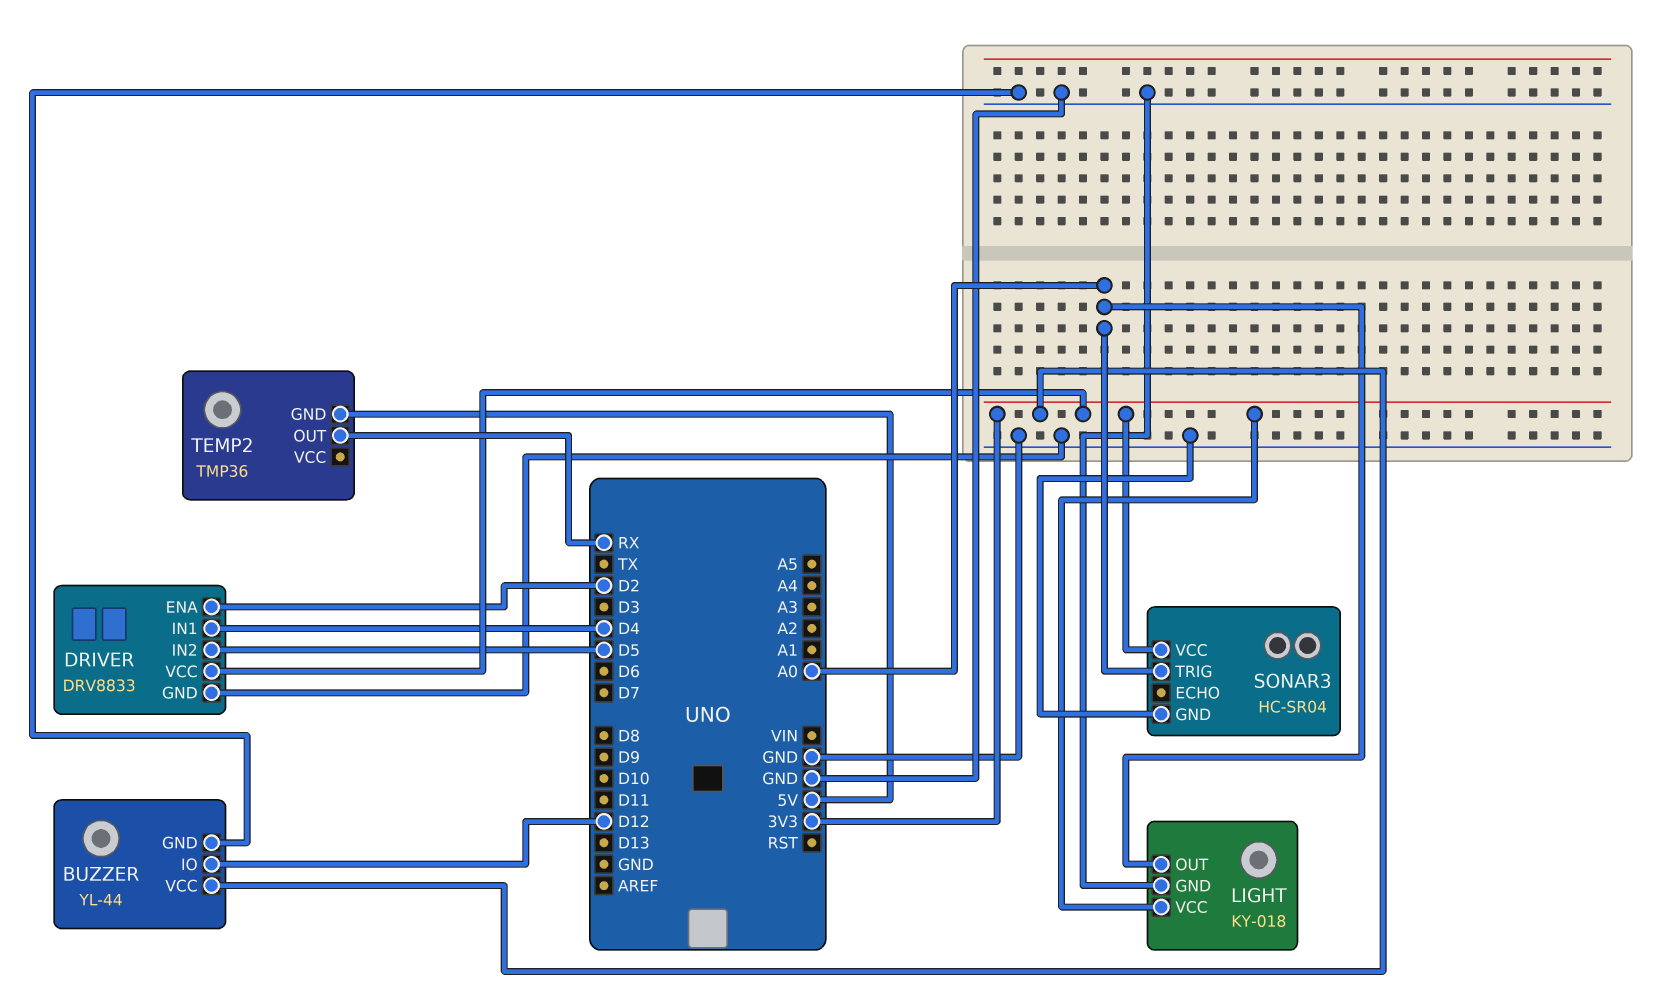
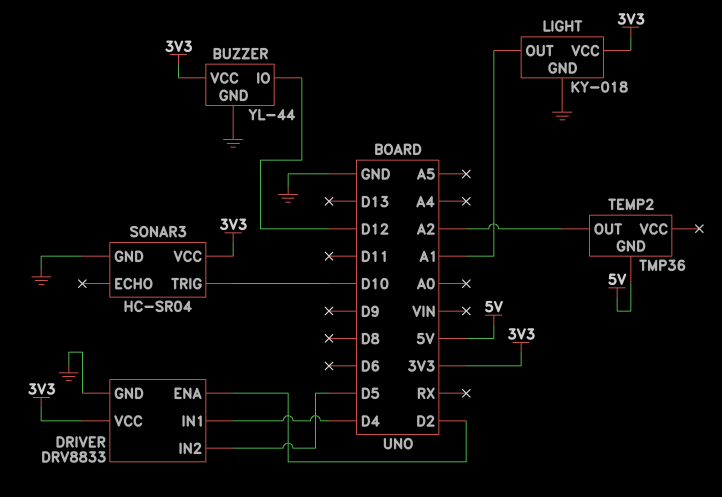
LIGHT pin OUT: A0 -> A1
SONAR3 pin TRIG: A0 -> D10
TEMP2 pin OUT: RX -> A2

